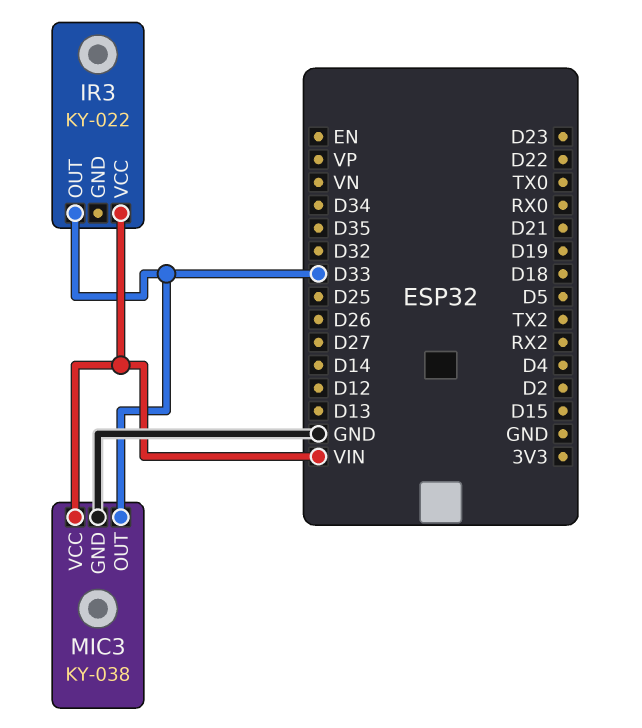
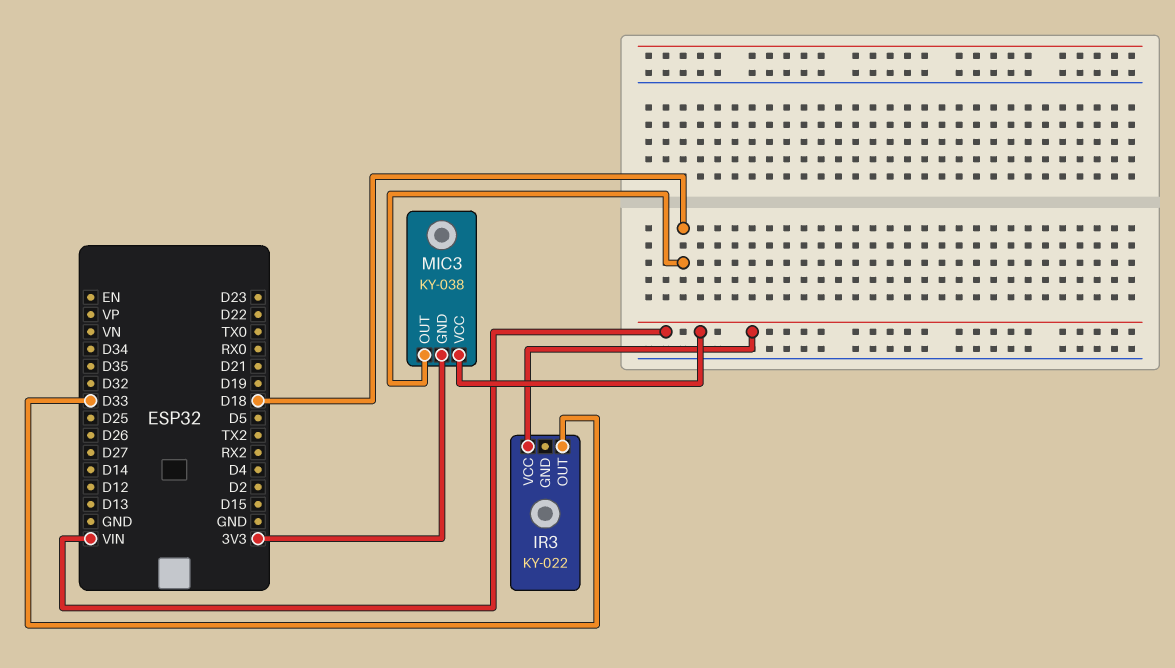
MIC3 pin GND: GND -> 3V3
MIC3 pin OUT: D33 -> D18

